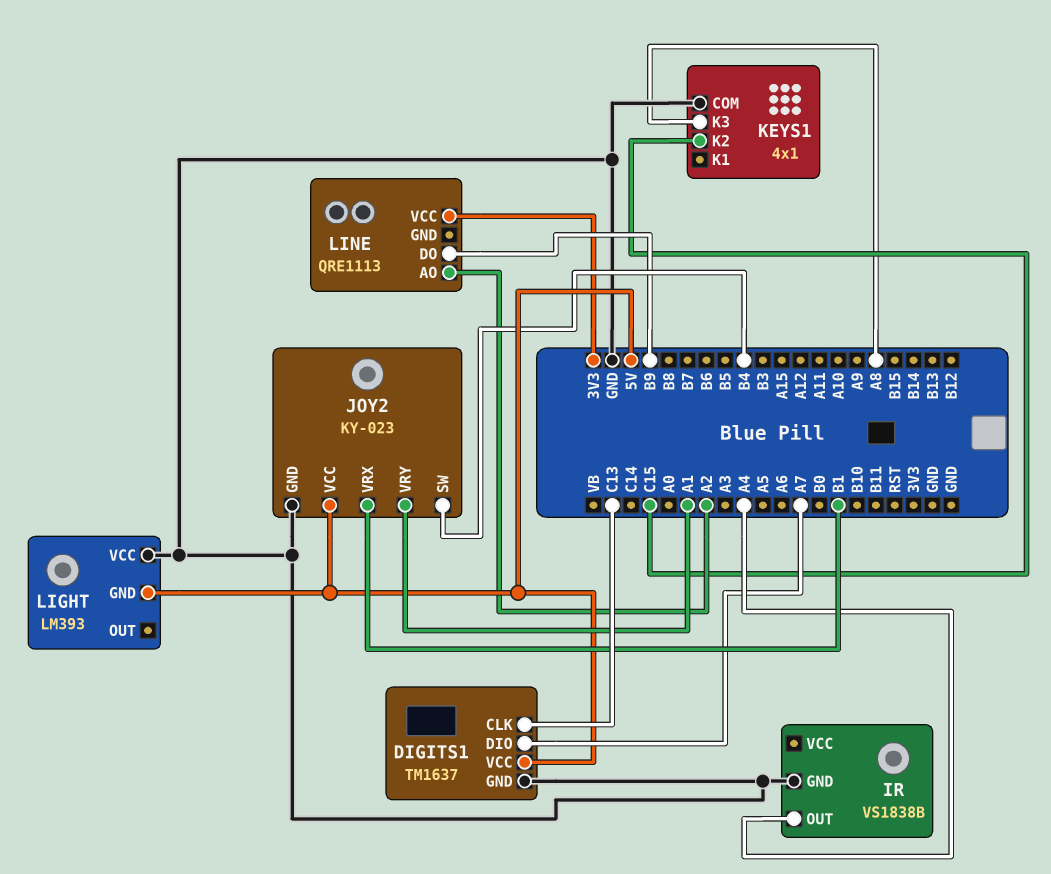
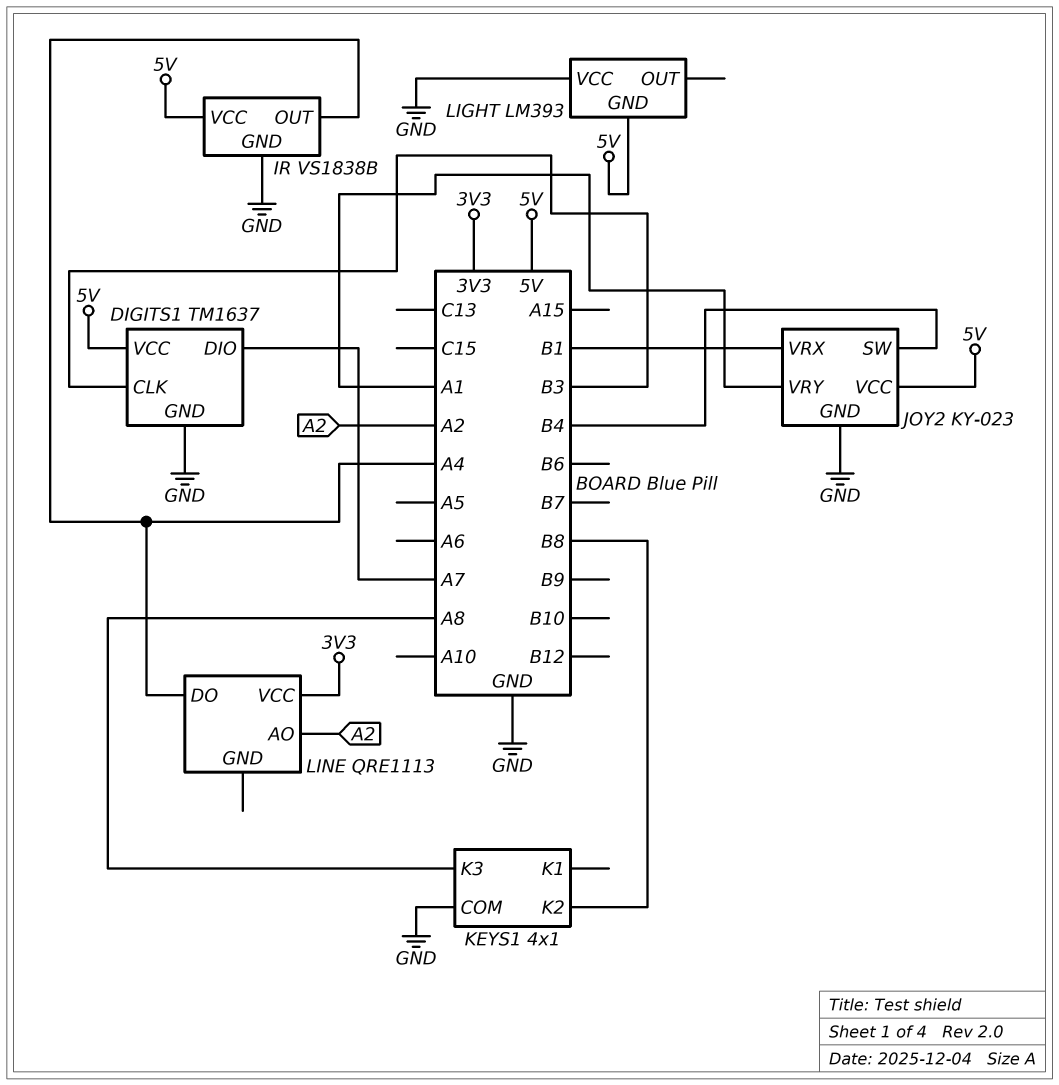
DIGITS1 pin CLK: C13 -> B3
IR pin VCC: none -> 5V
KEYS1 pin K2: C15 -> B8
LINE pin DO: B9 -> A4

